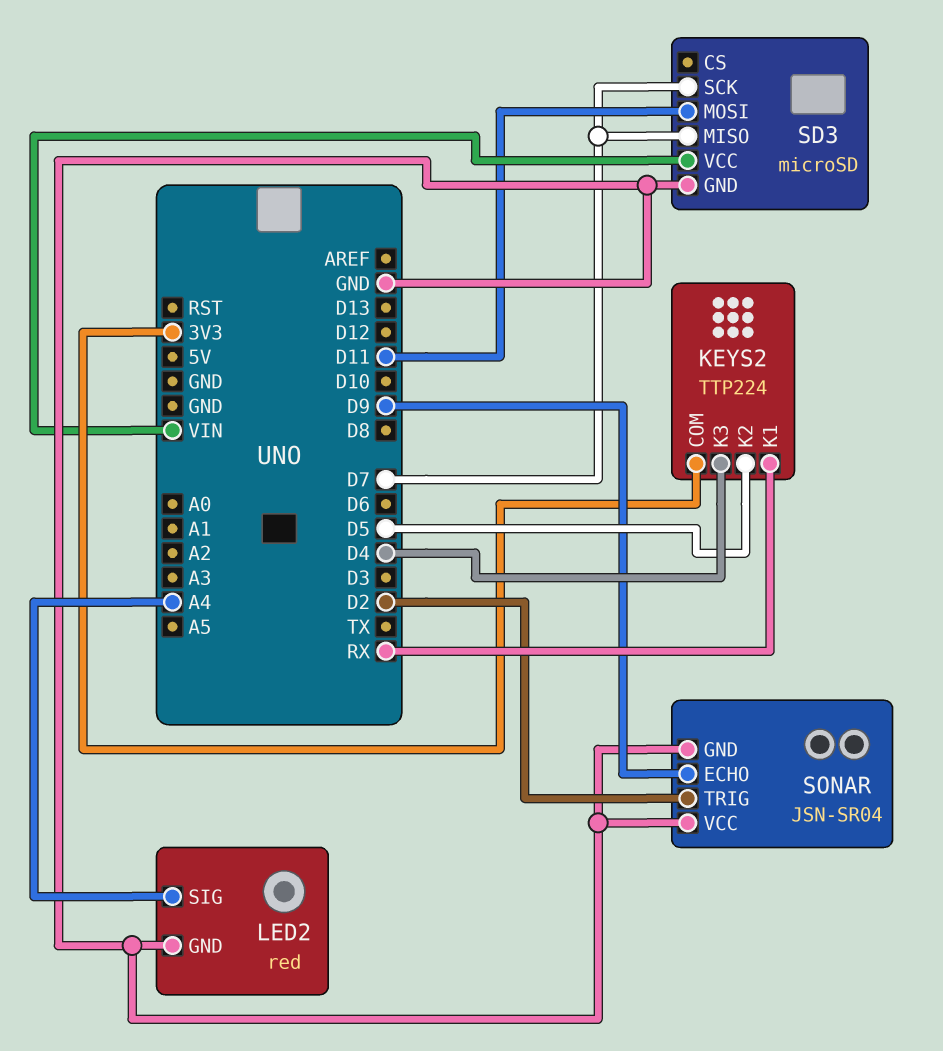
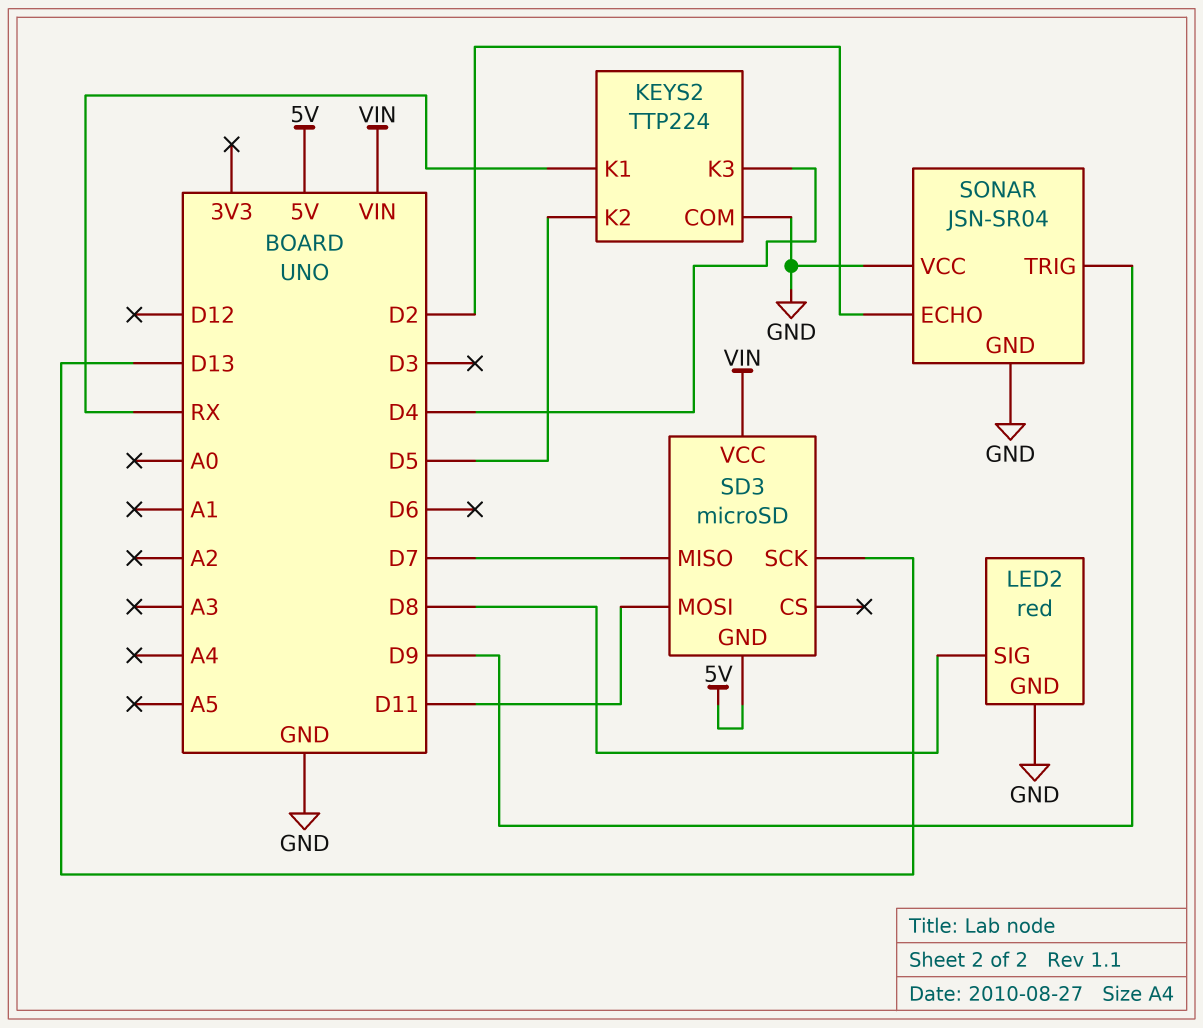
KEYS2 pin COM: 3V3 -> GND
LED2 pin SIG: A4 -> D8
SD3 pin GND: GND -> 5V
SD3 pin SCK: D7 -> D13
SONAR pin ECHO: D9 -> D2
SONAR pin TRIG: D2 -> D9

